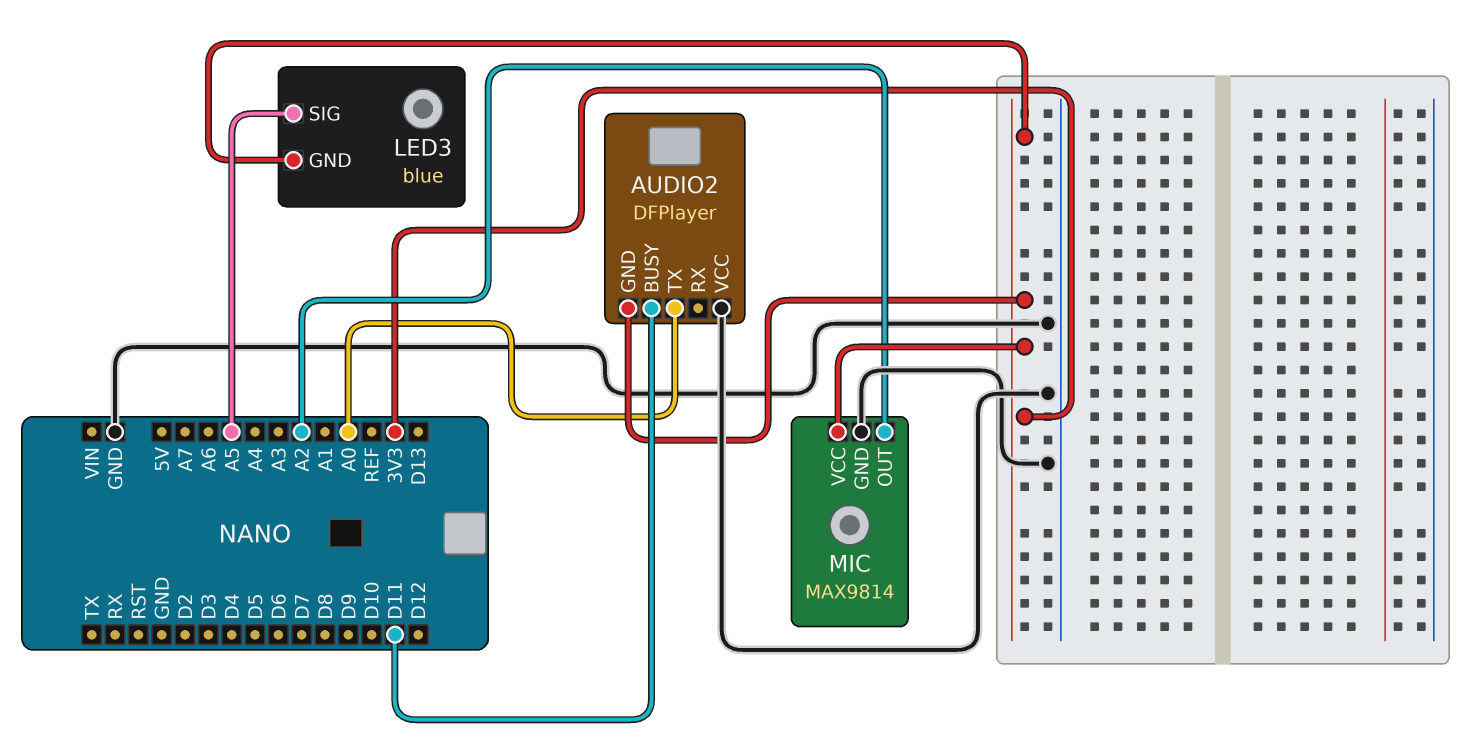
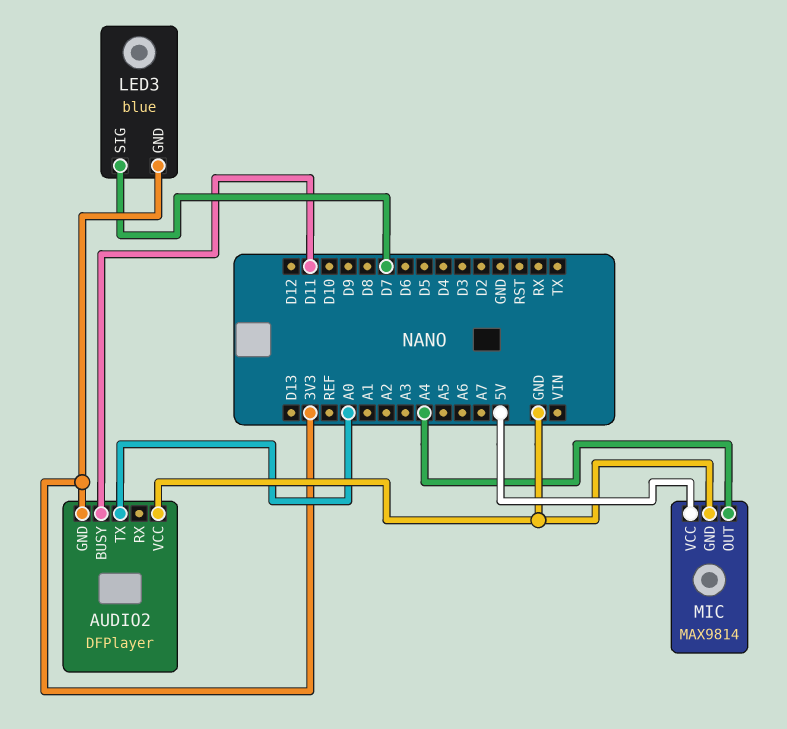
LED3 pin SIG: A5 -> D7
MIC pin OUT: A2 -> A4
MIC pin VCC: 3V3 -> 5V

